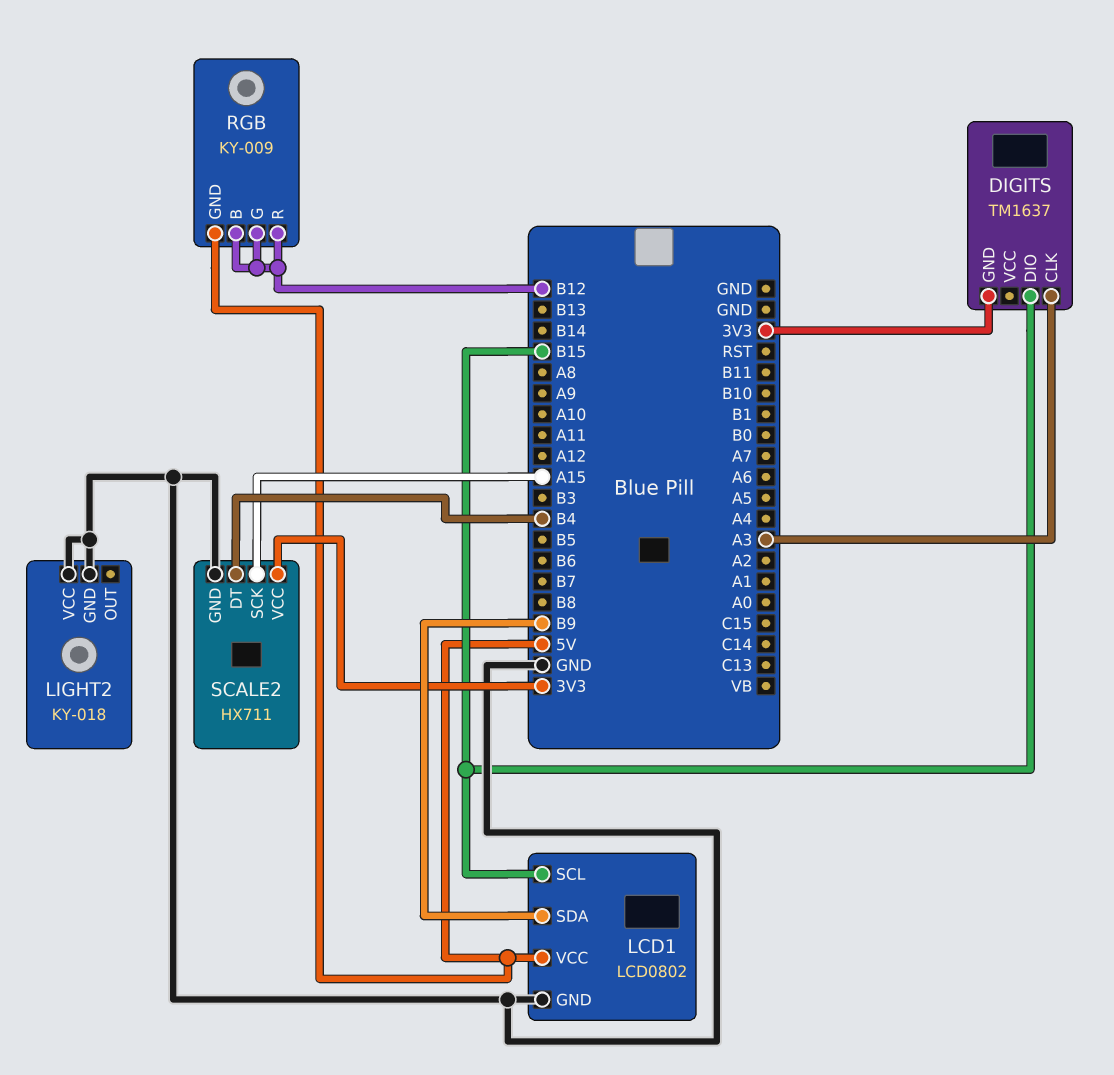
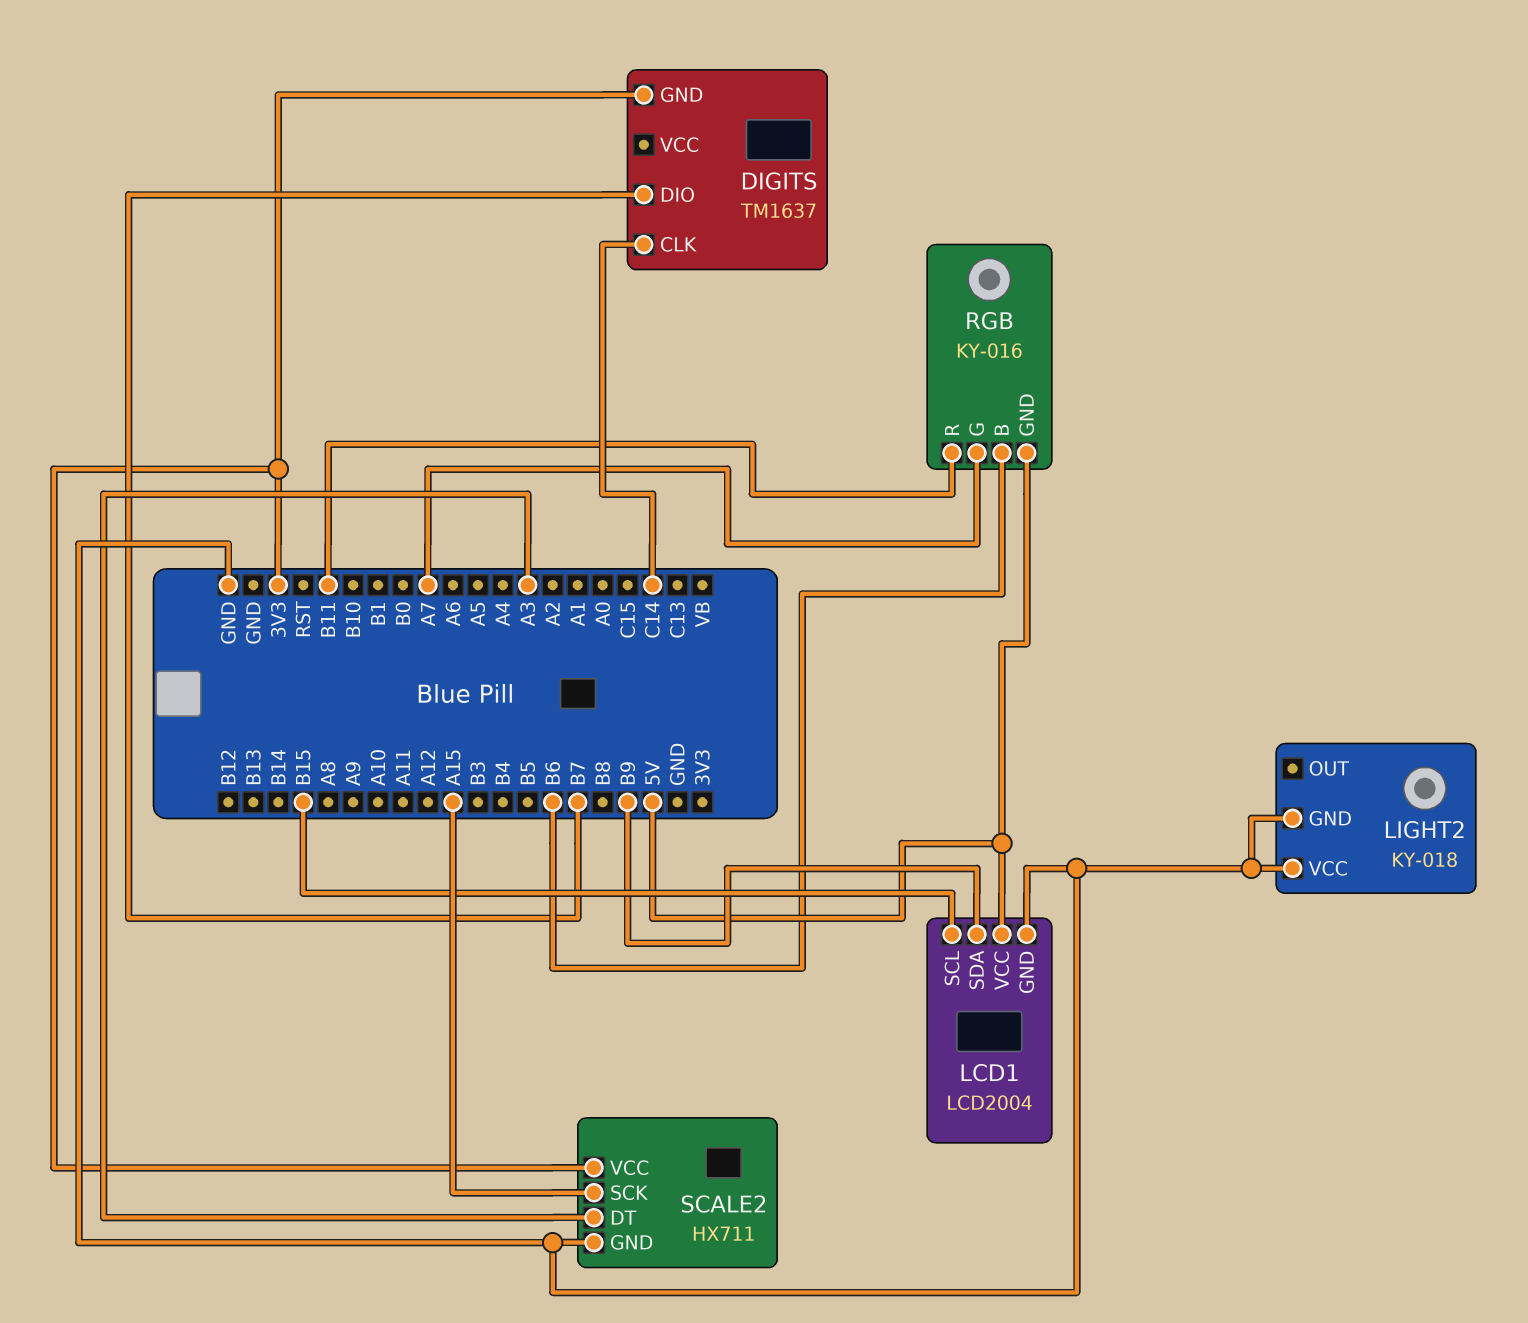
DIGITS pin CLK: A3 -> C14
DIGITS pin DIO: B15 -> B7
LCD1: LCD0802 -> LCD2004
RGB: KY-009 -> KY-016
RGB pin B: B12 -> B6
RGB pin G: B12 -> A7
RGB pin R: B12 -> B11
SCALE2 pin DT: B4 -> A3

